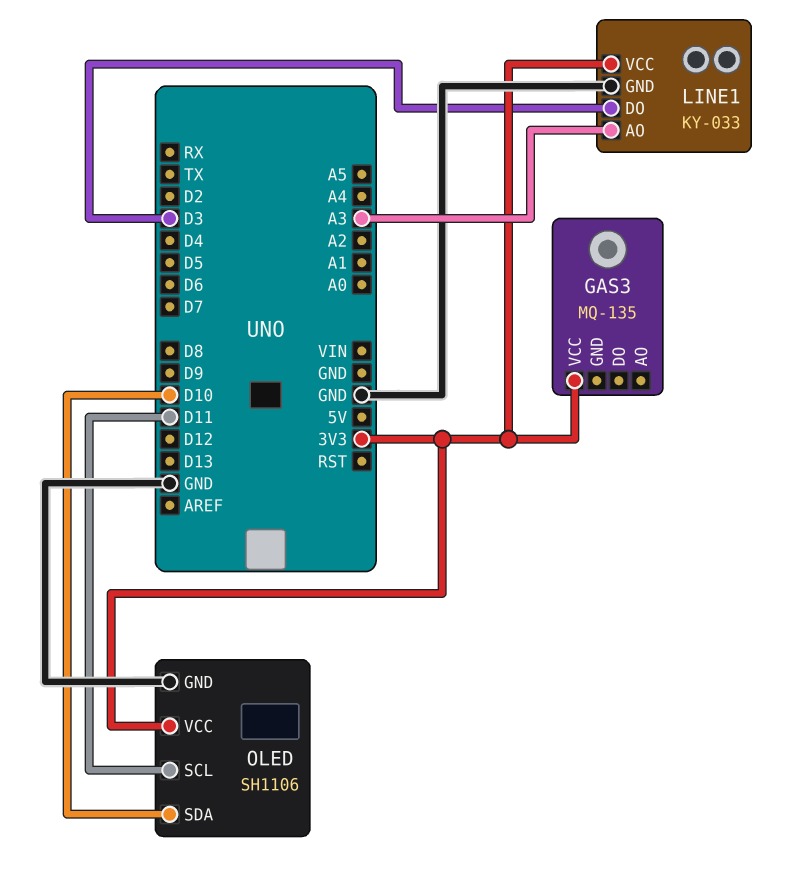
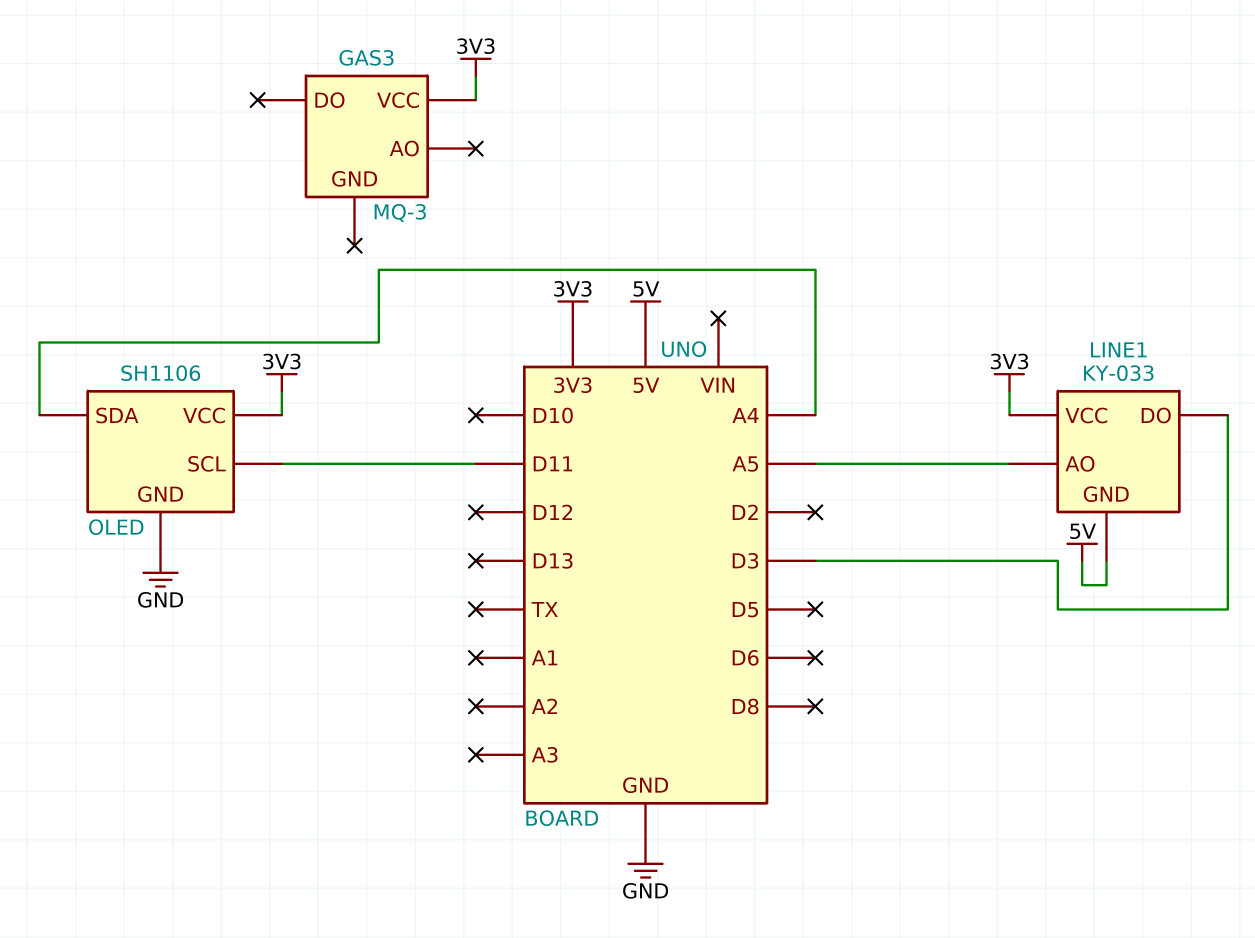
GAS3: MQ-135 -> MQ-3
LINE1 pin AO: A3 -> A5
LINE1 pin GND: GND -> 5V
OLED pin SDA: D10 -> A4

